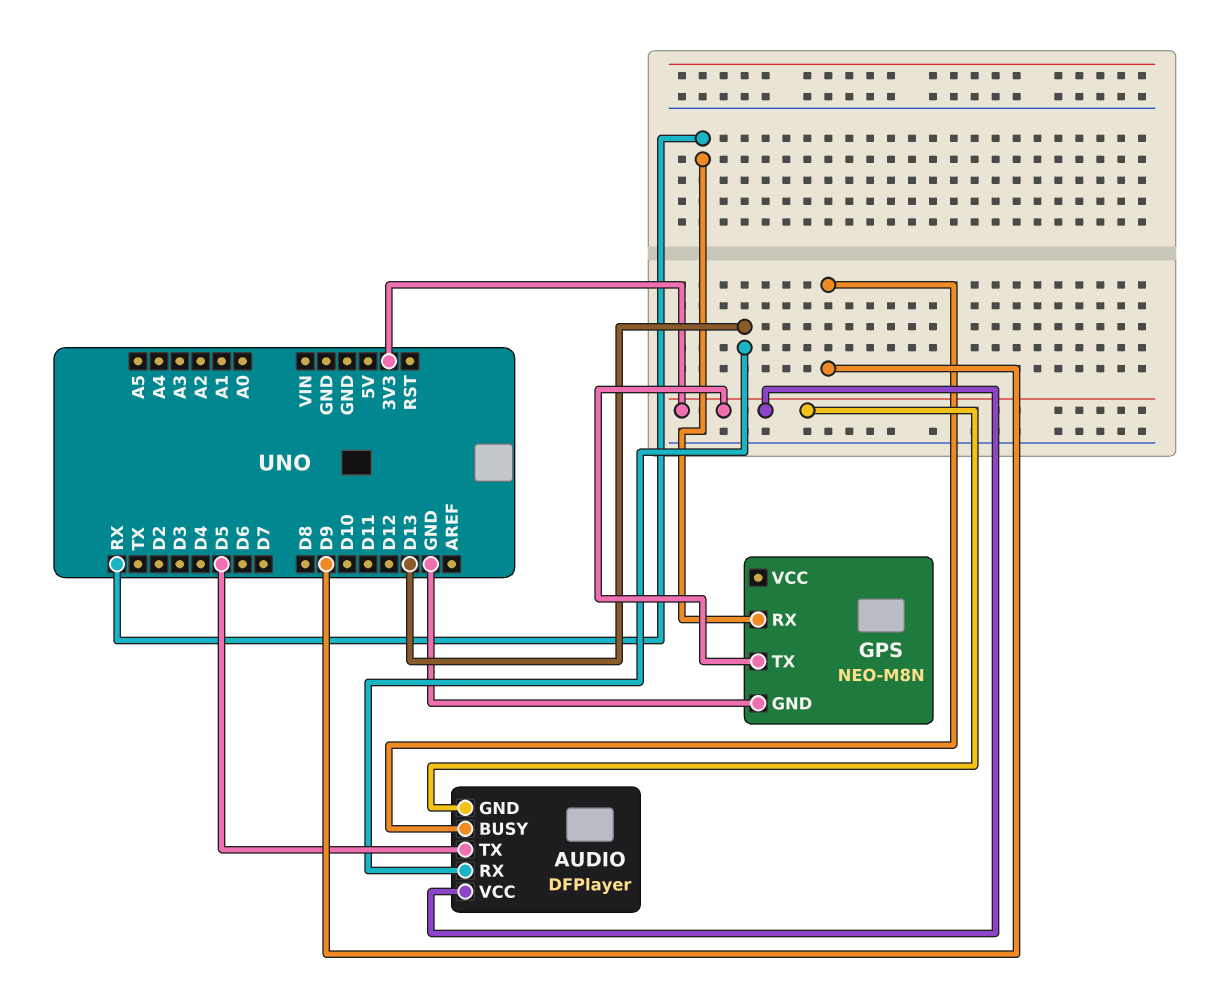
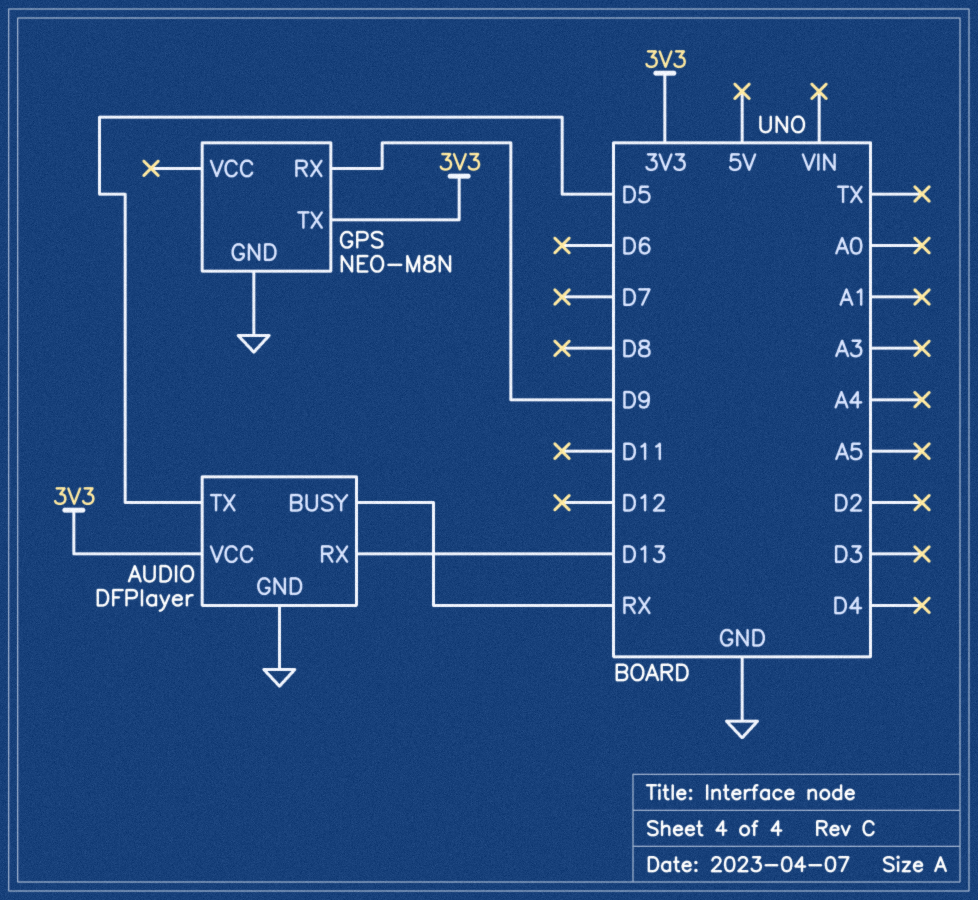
AUDIO pin BUSY: D9 -> RX
AUDIO pin GND: 3V3 -> GND
GPS pin RX: RX -> D9

